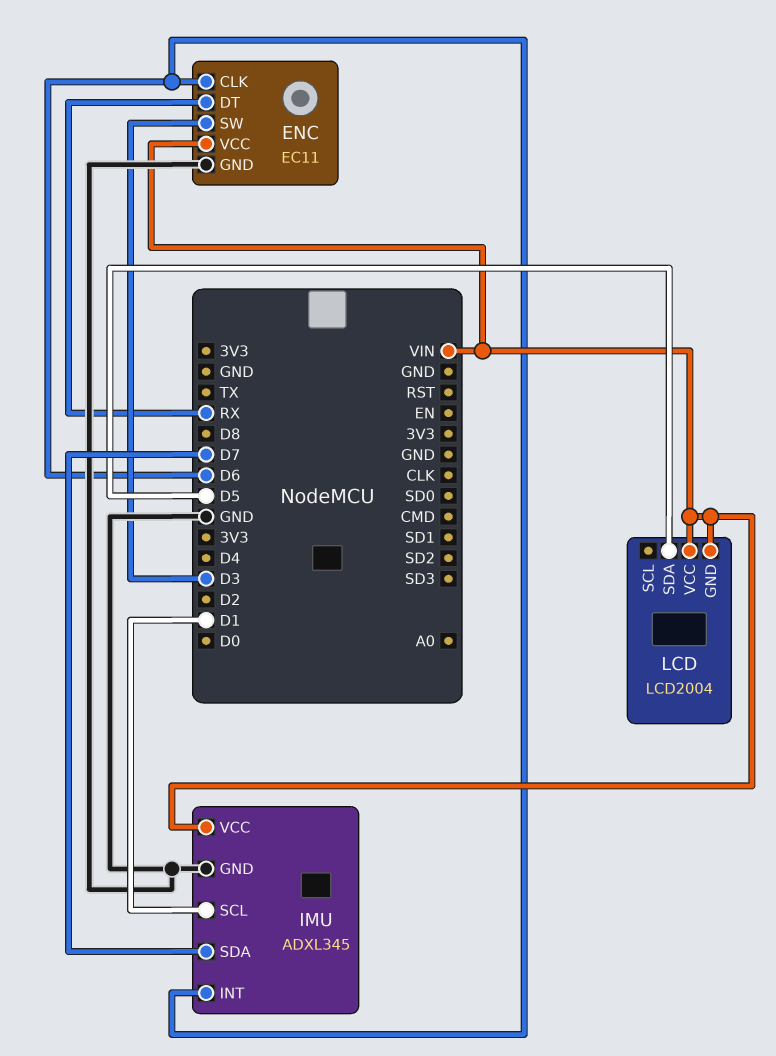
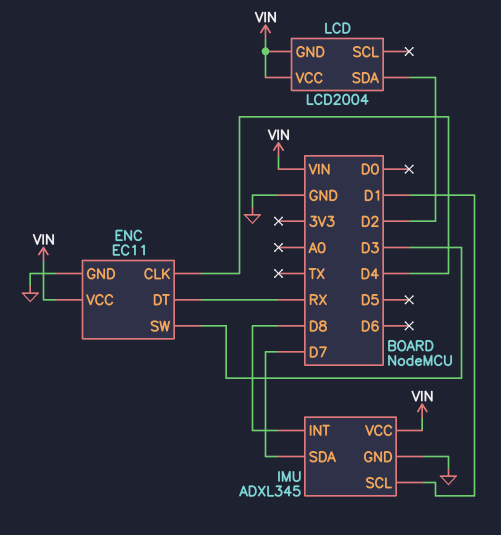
ENC pin CLK: D6 -> D4
IMU pin INT: D6 -> D8
LCD pin SDA: D5 -> D2

